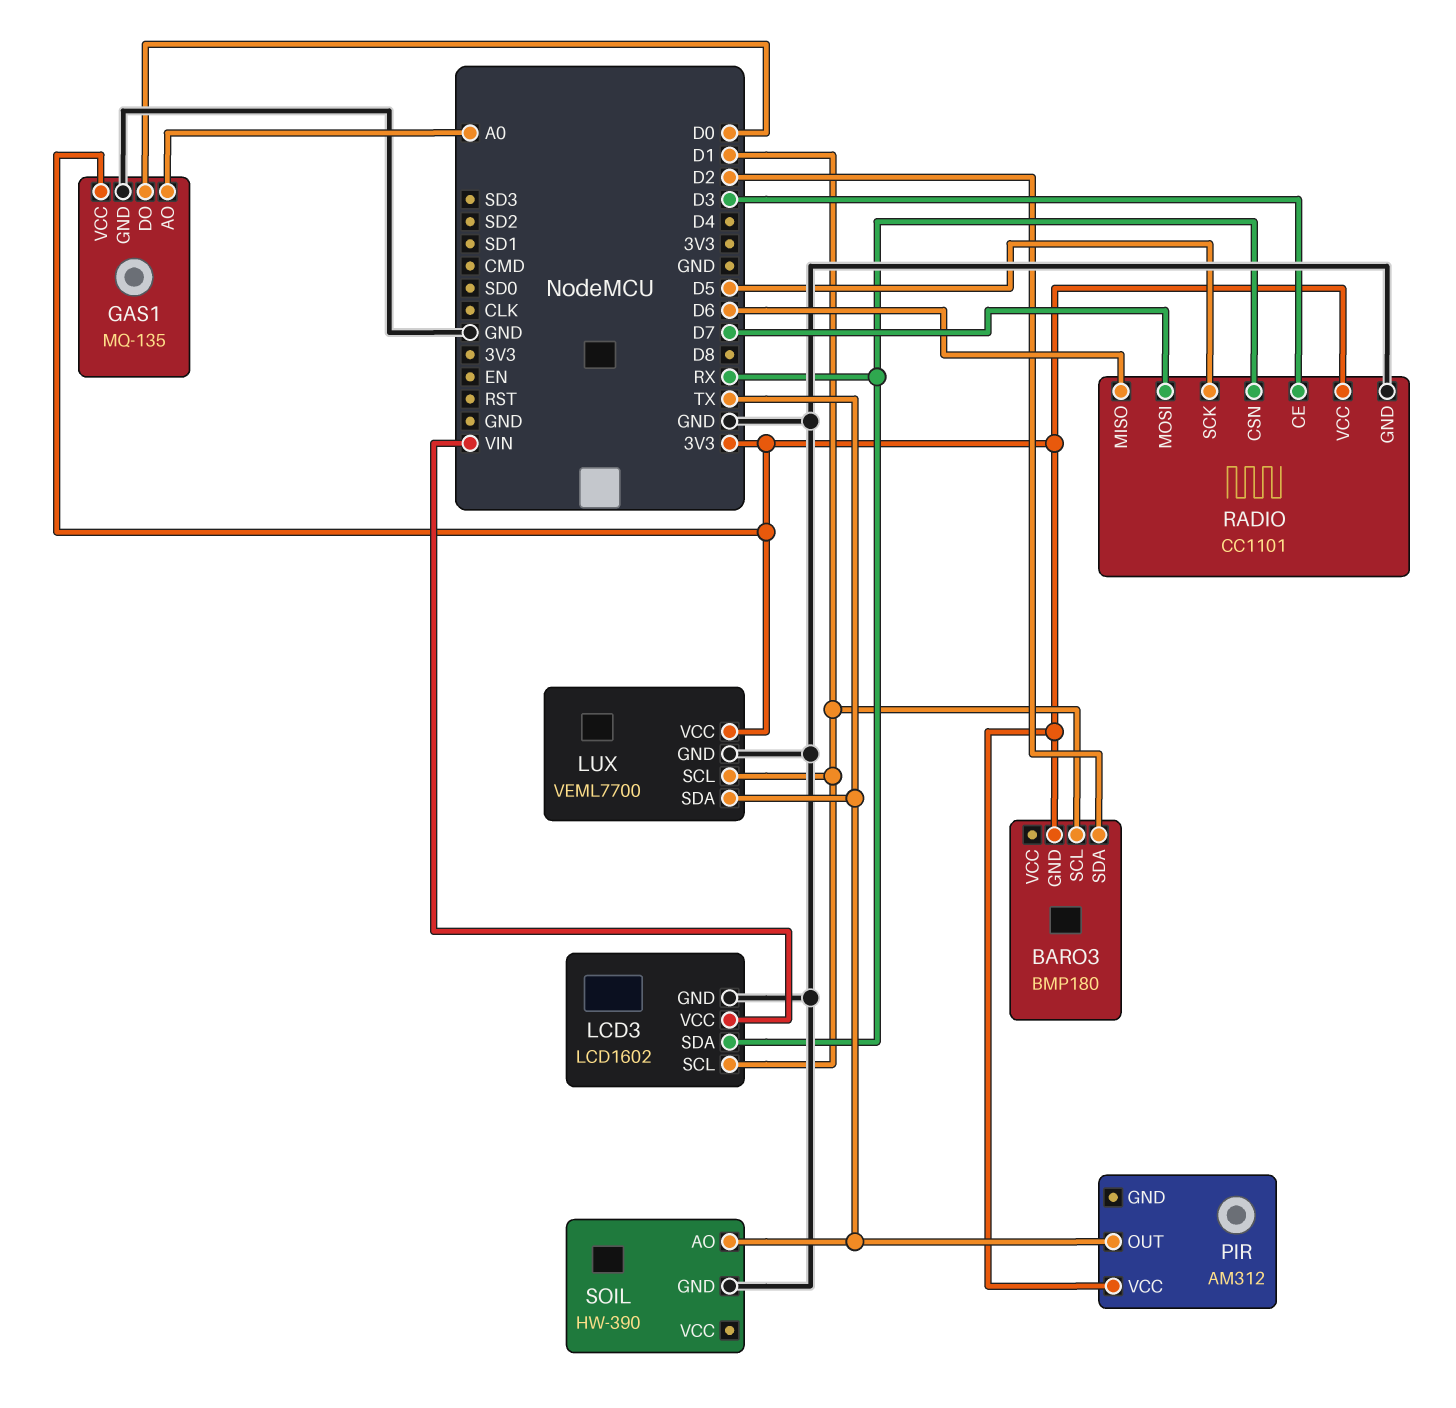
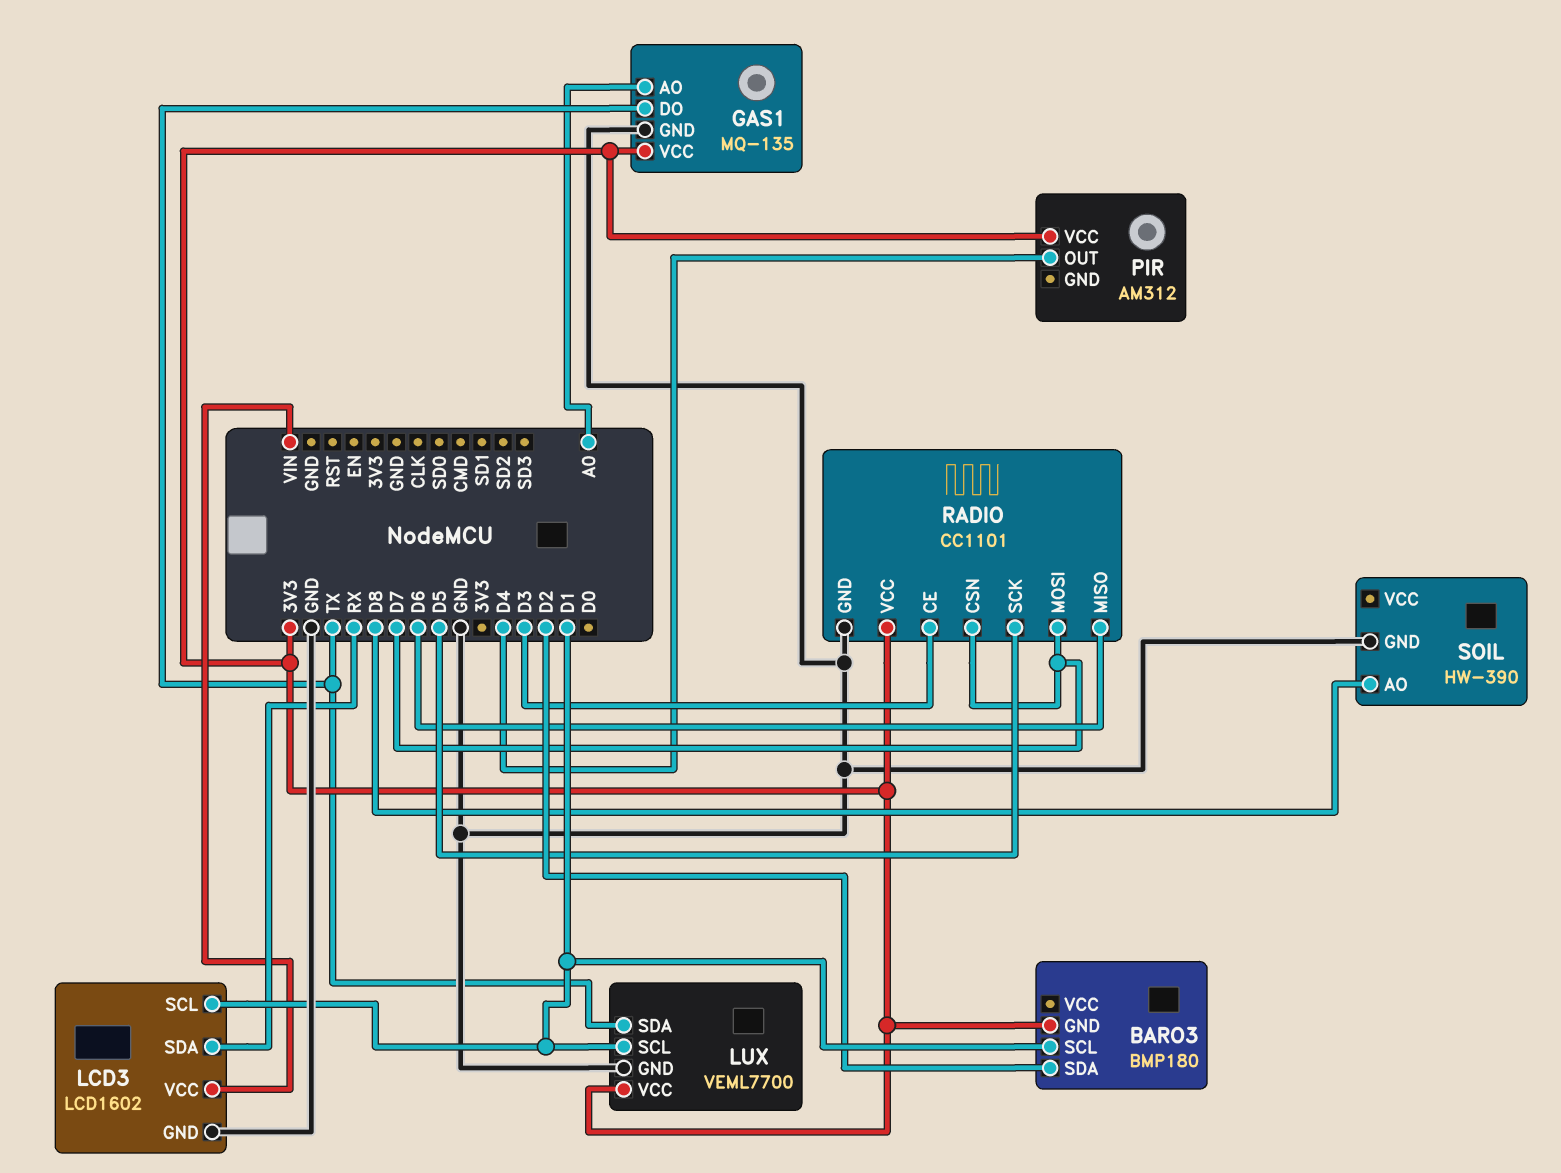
GAS1 pin DO: D0 -> TX
PIR pin OUT: TX -> D4
RADIO pin CSN: RX -> D7
SOIL pin AO: TX -> D8

